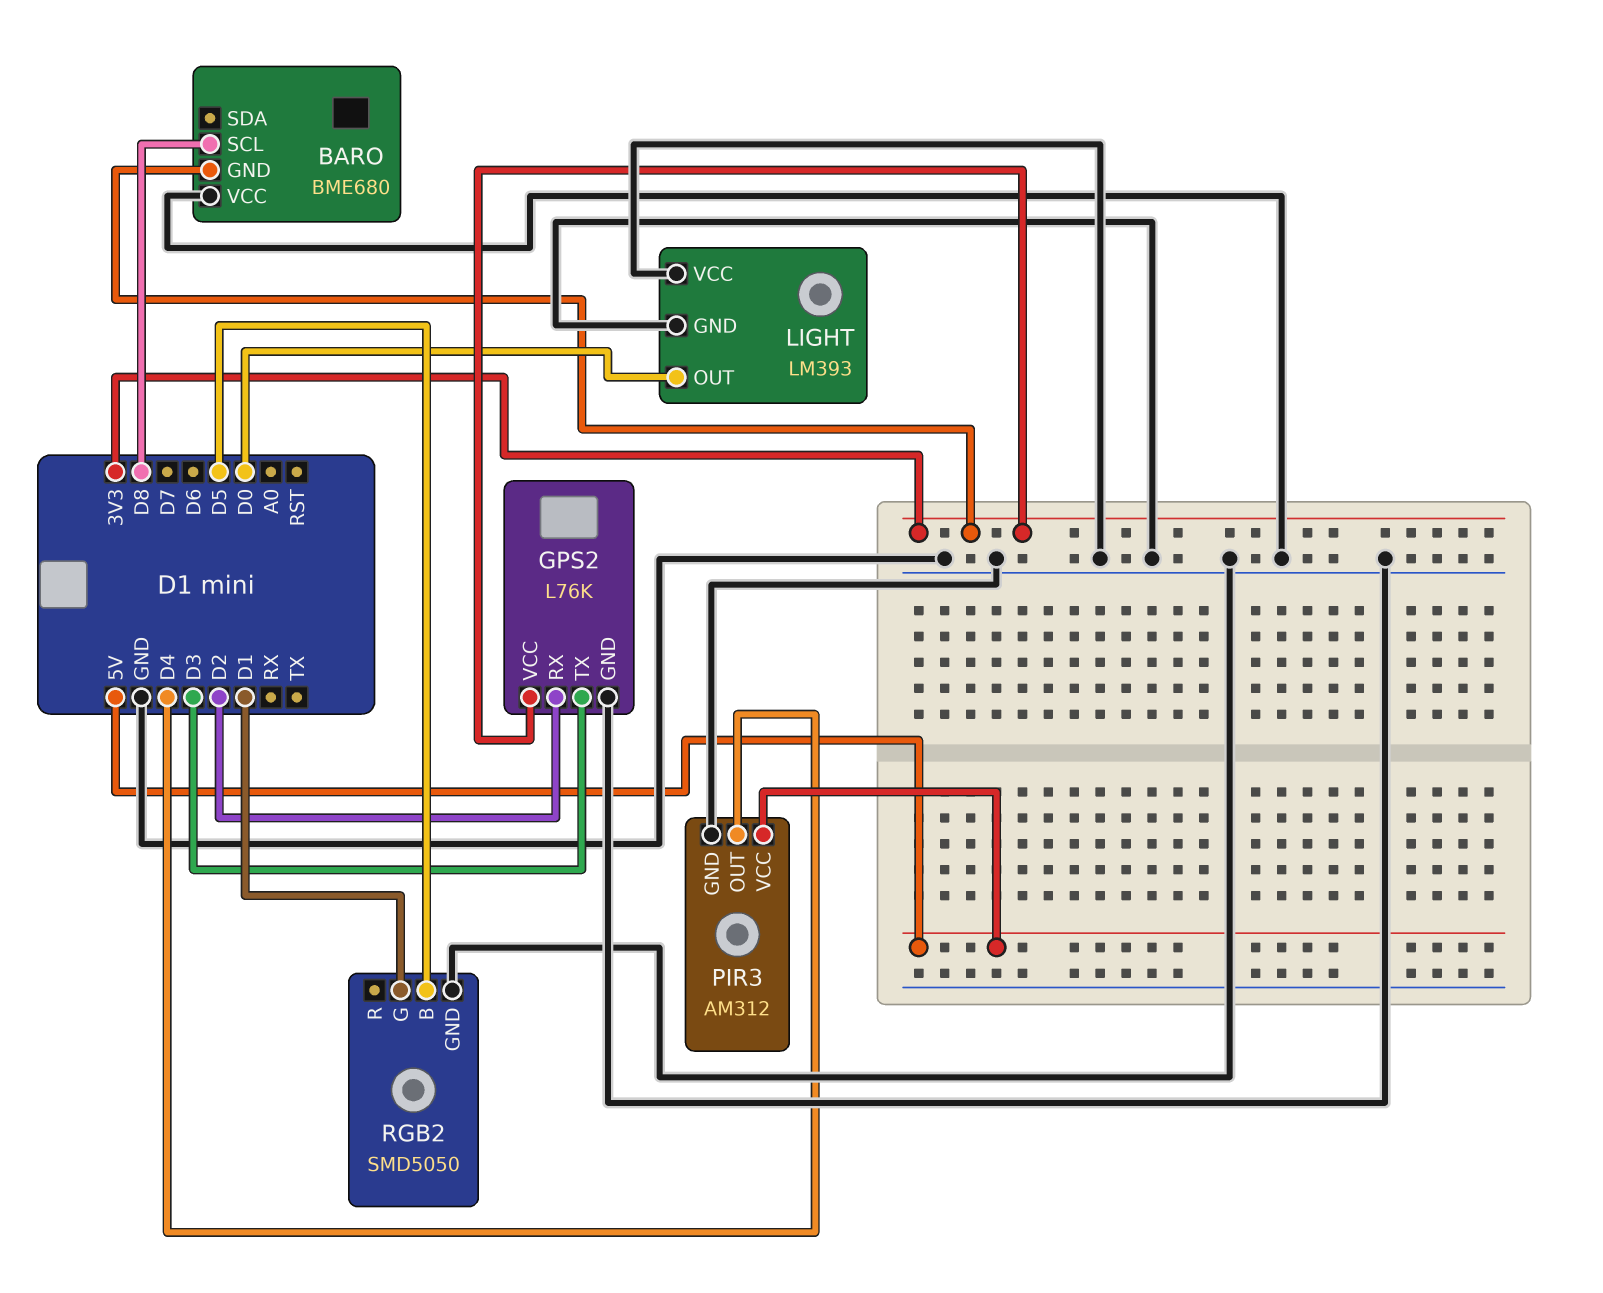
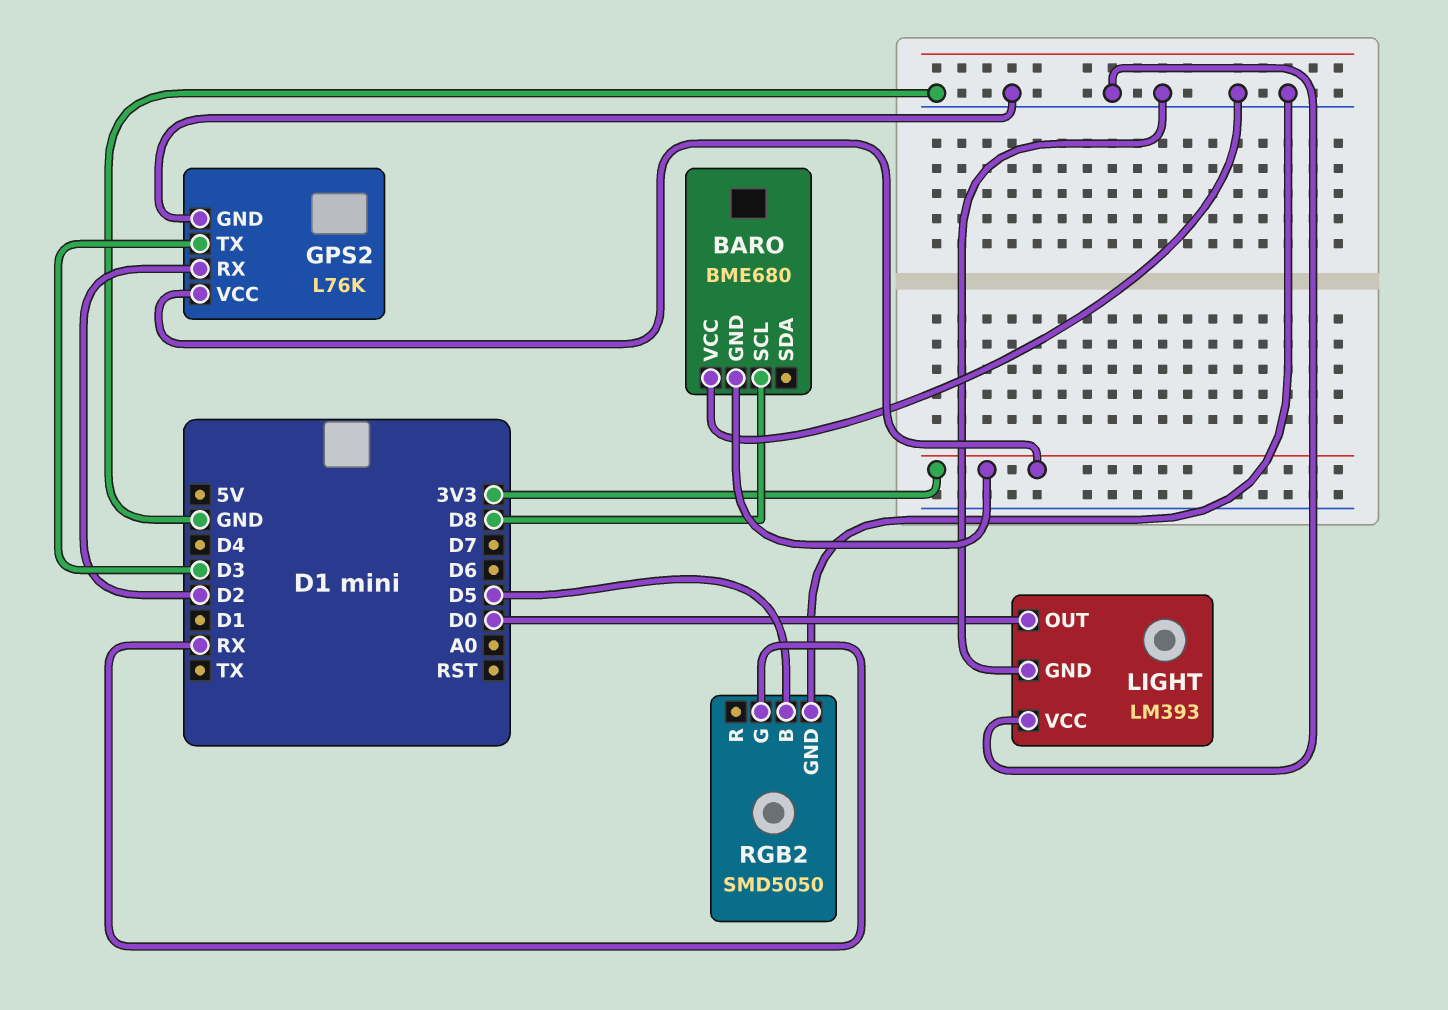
PIR3: AM312 -> none
PIR3 pin GND: GND -> none
PIR3 pin OUT: D4 -> none
PIR3 pin VCC: 5V -> none
RGB2 pin G: D1 -> RX

